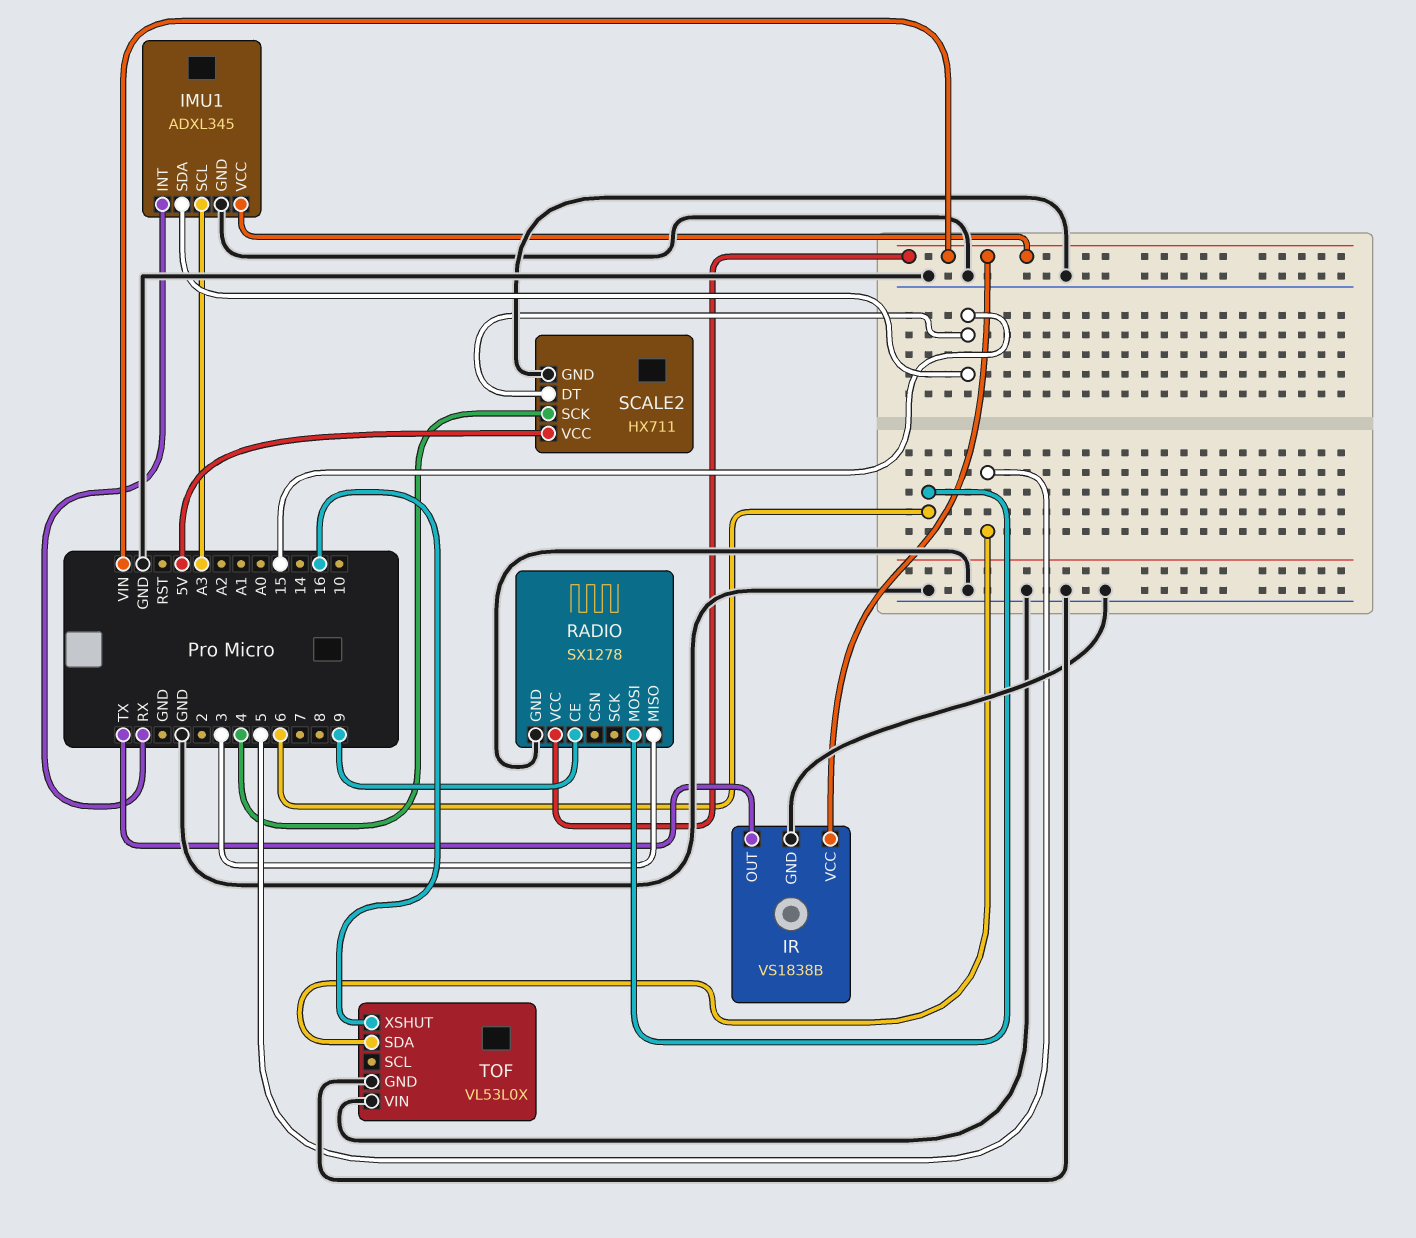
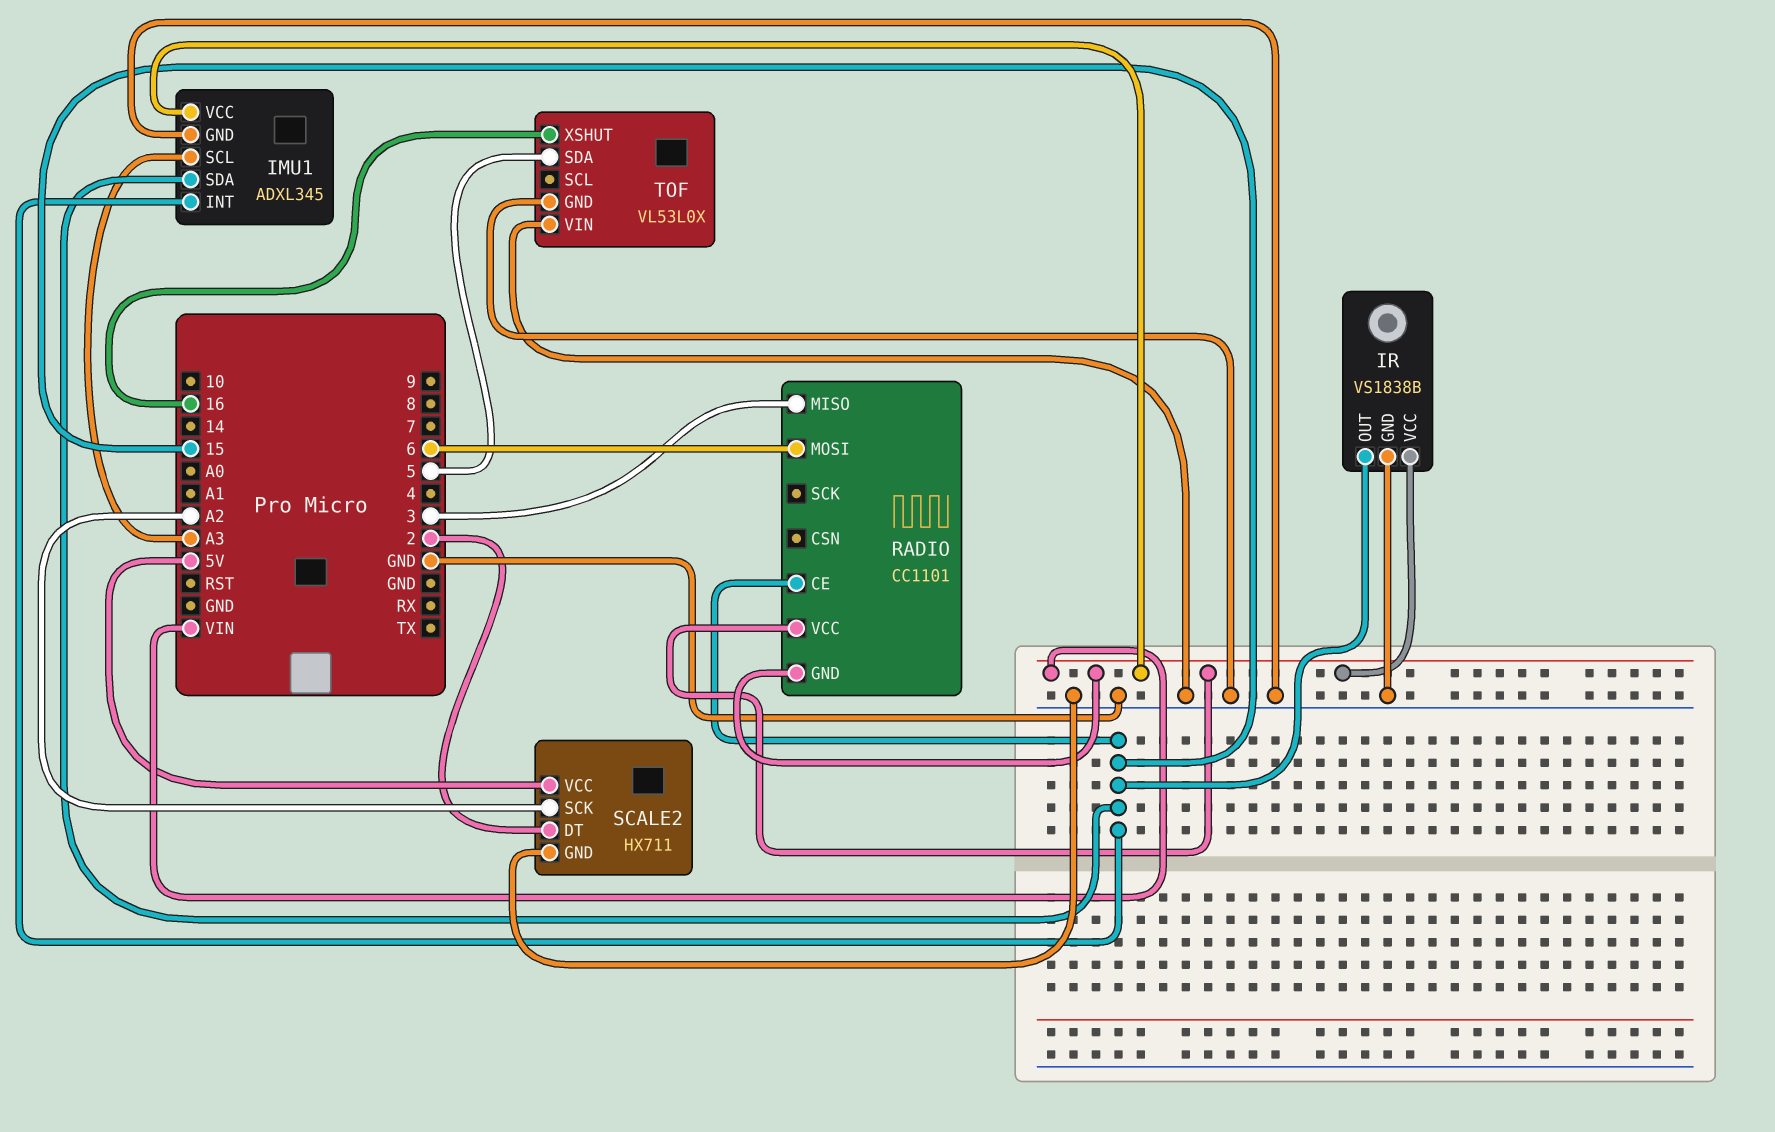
IMU1 pin INT: RX -> 15
IR pin OUT: TX -> 15
RADIO: SX1278 -> CC1101
RADIO pin CE: 9 -> 15
RADIO pin GND: GND -> VIN
SCALE2 pin DT: 15 -> 2
SCALE2 pin SCK: 4 -> A2

